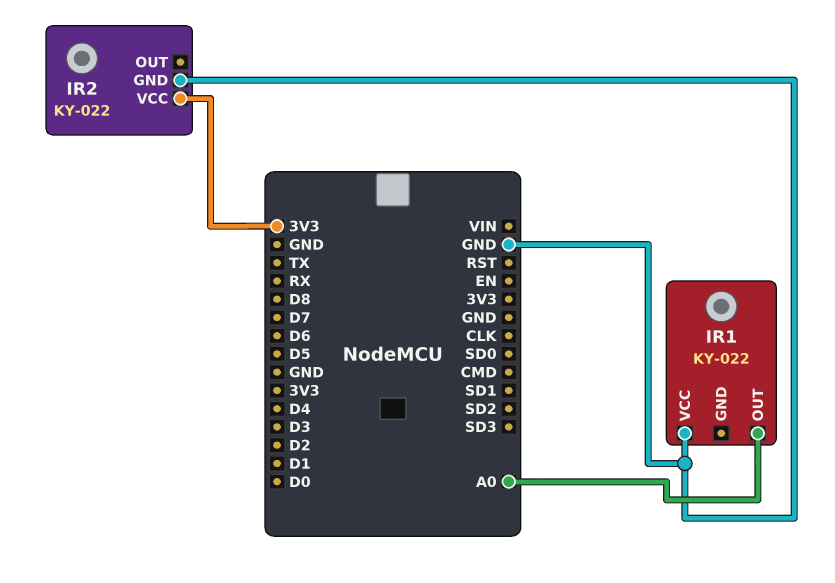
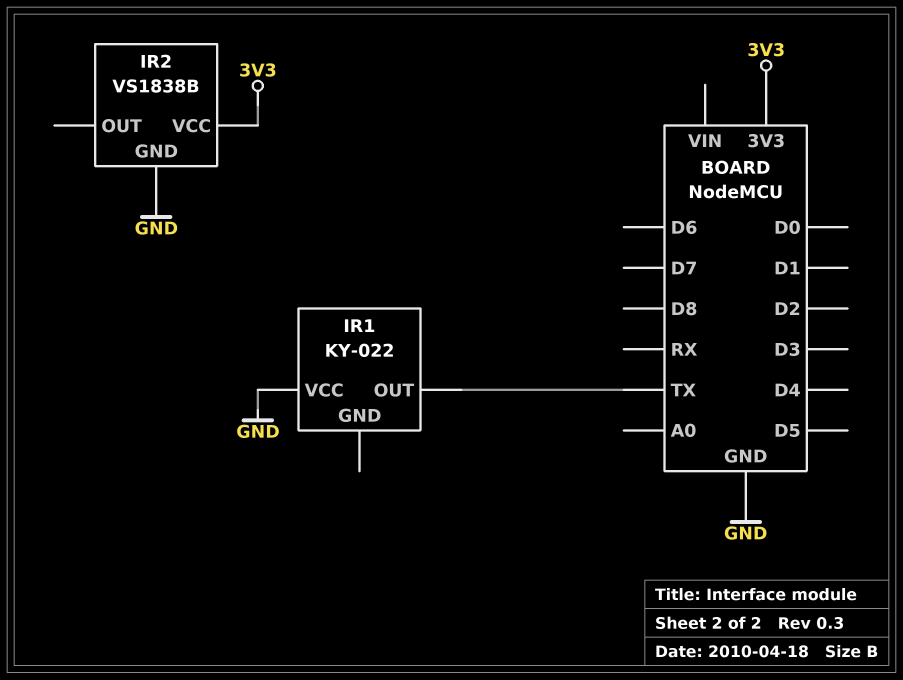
IR1 pin OUT: A0 -> TX
IR2: KY-022 -> VS1838B

